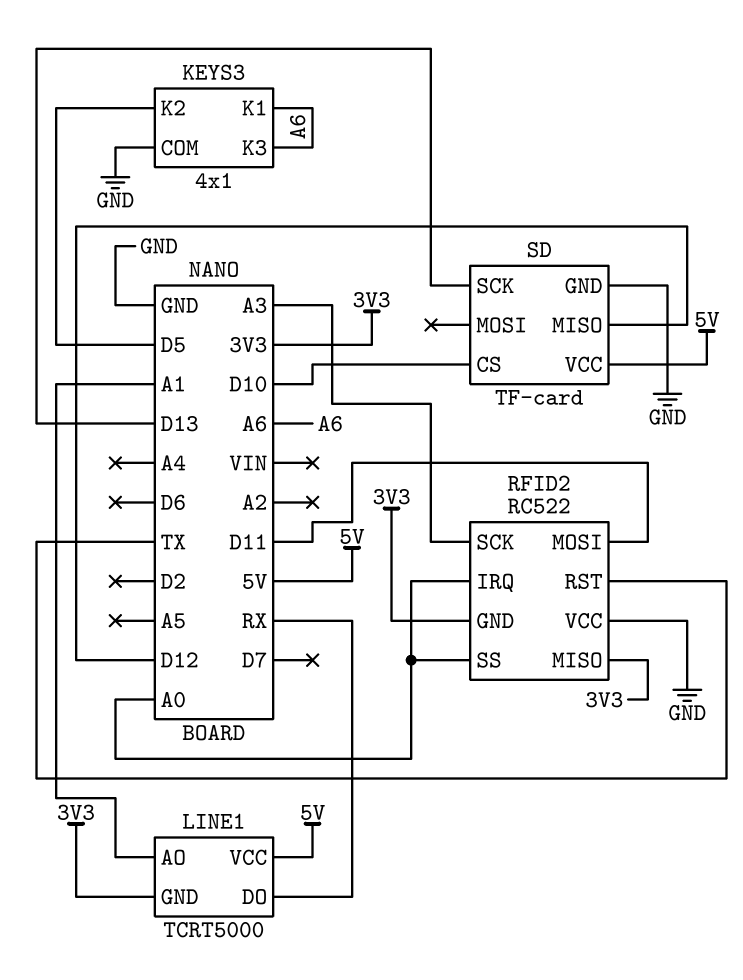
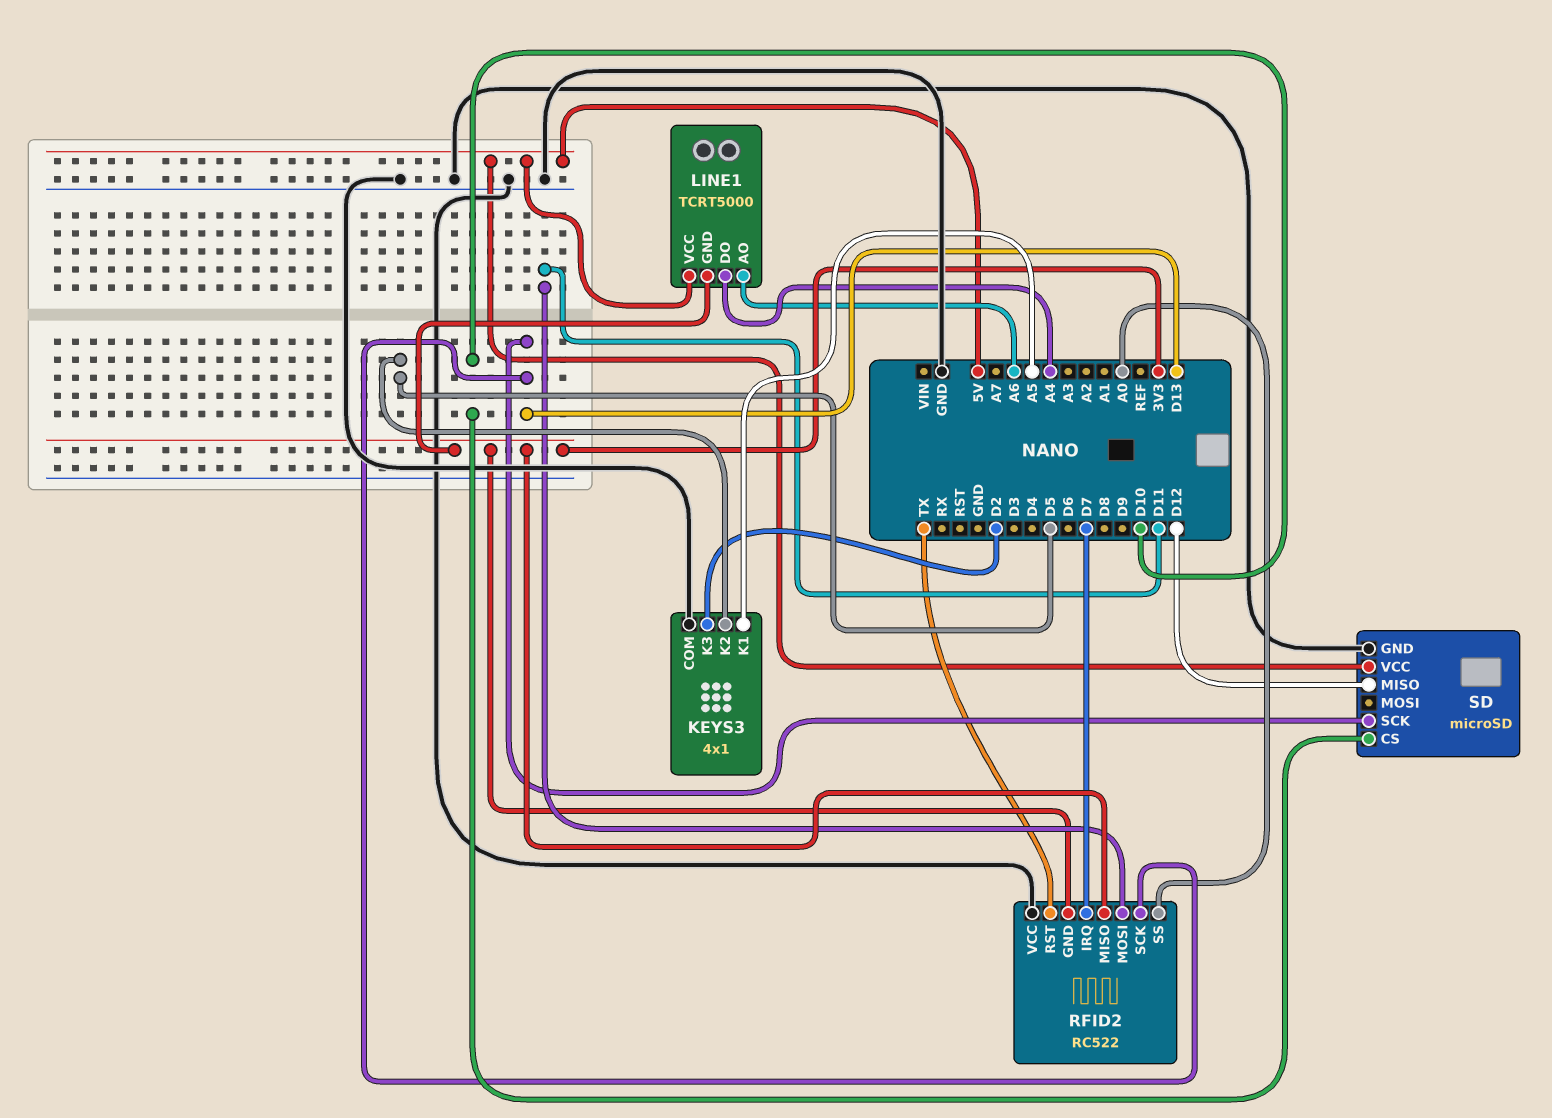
KEYS3 pin K1: A6 -> A5
KEYS3 pin K3: A6 -> D2
LINE1 pin AO: A1 -> A6
LINE1 pin DO: RX -> A4
RFID2 pin IRQ: A0 -> D7
RFID2 pin SCK: A3 -> D13
SD: TF-card -> microSD

